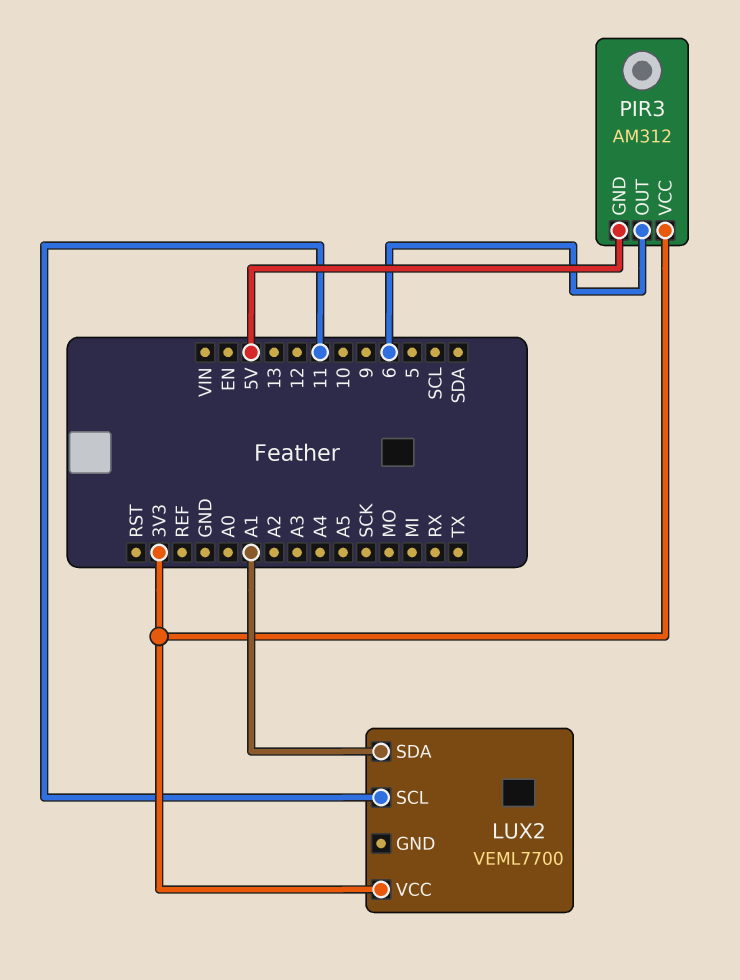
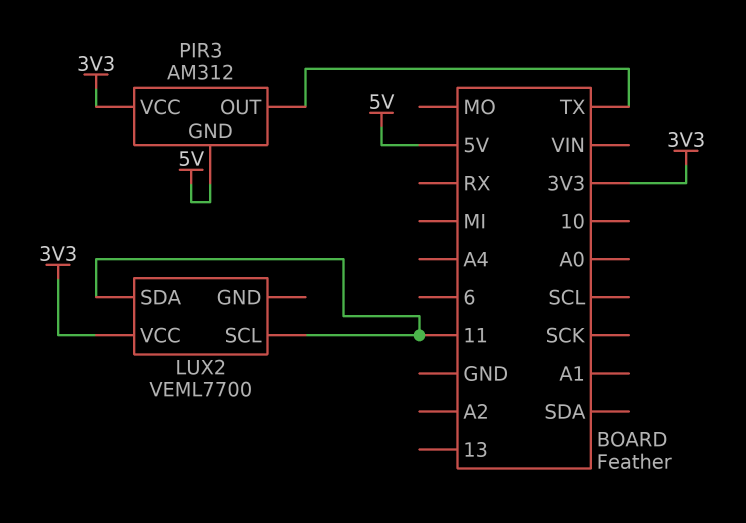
LUX2 pin SDA: A1 -> 11
PIR3 pin OUT: 6 -> TX

